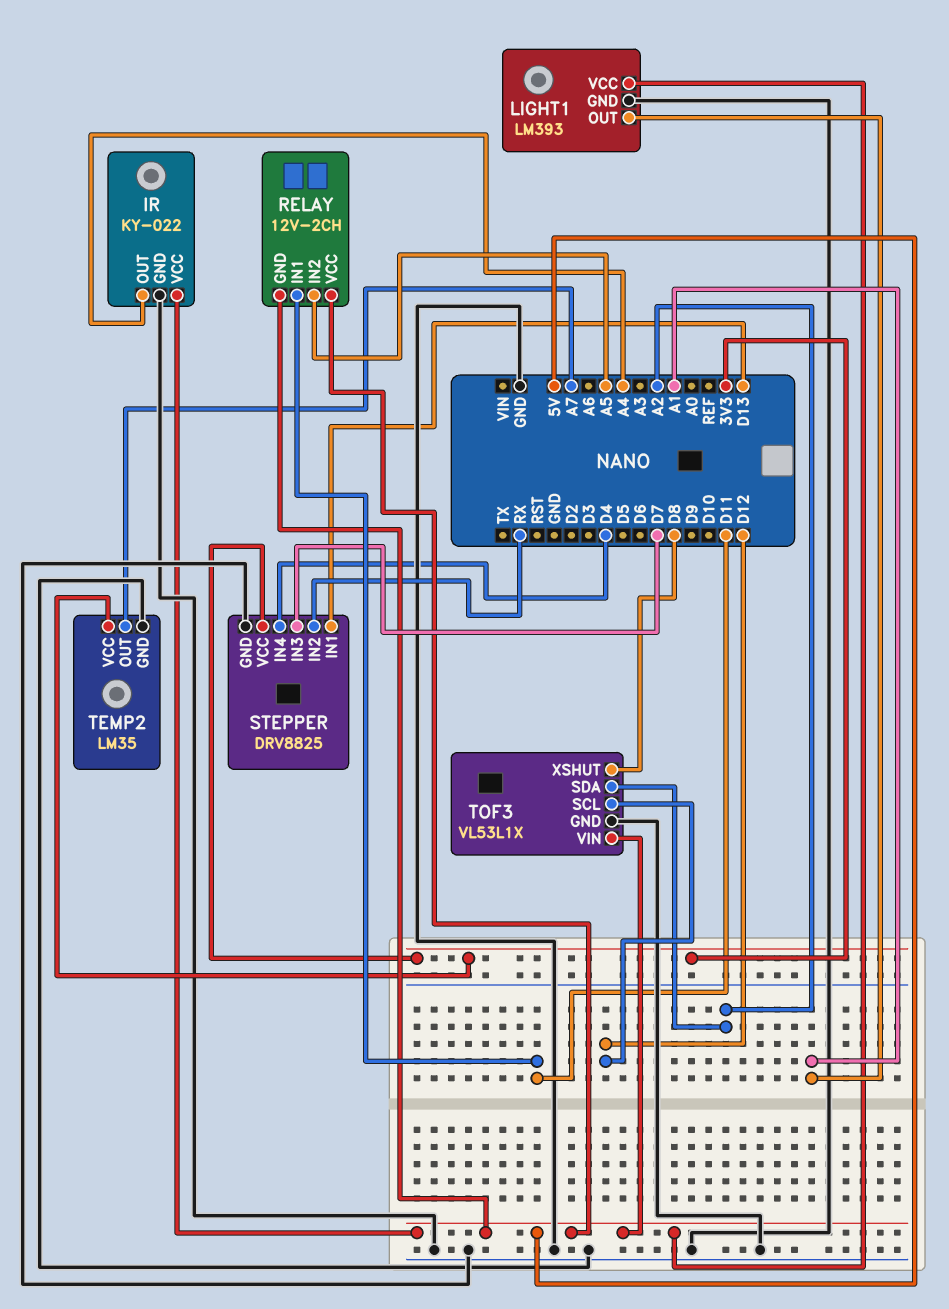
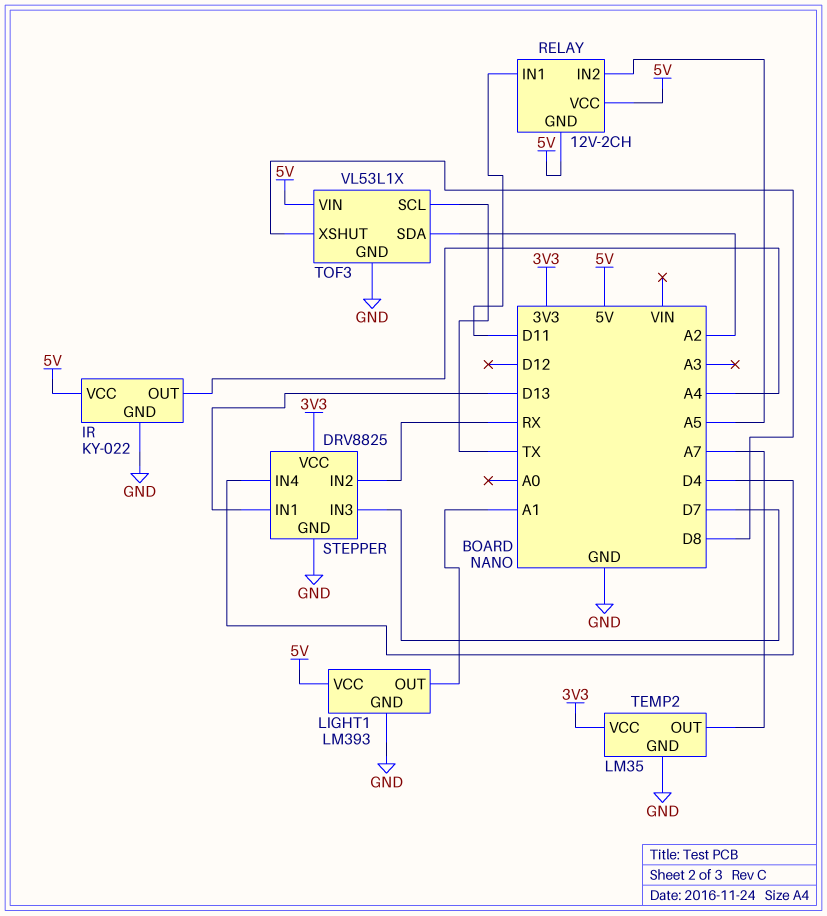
TOF3 pin SCL: D12 -> TX

